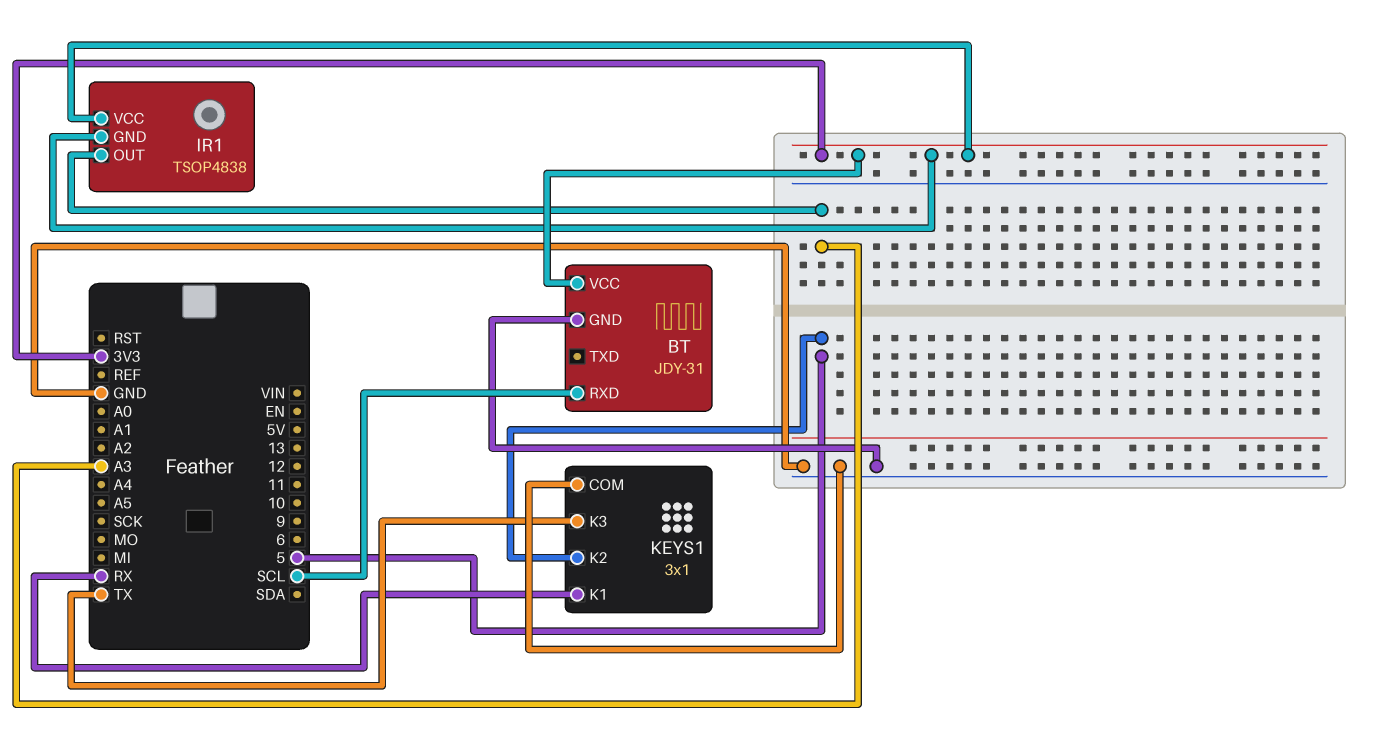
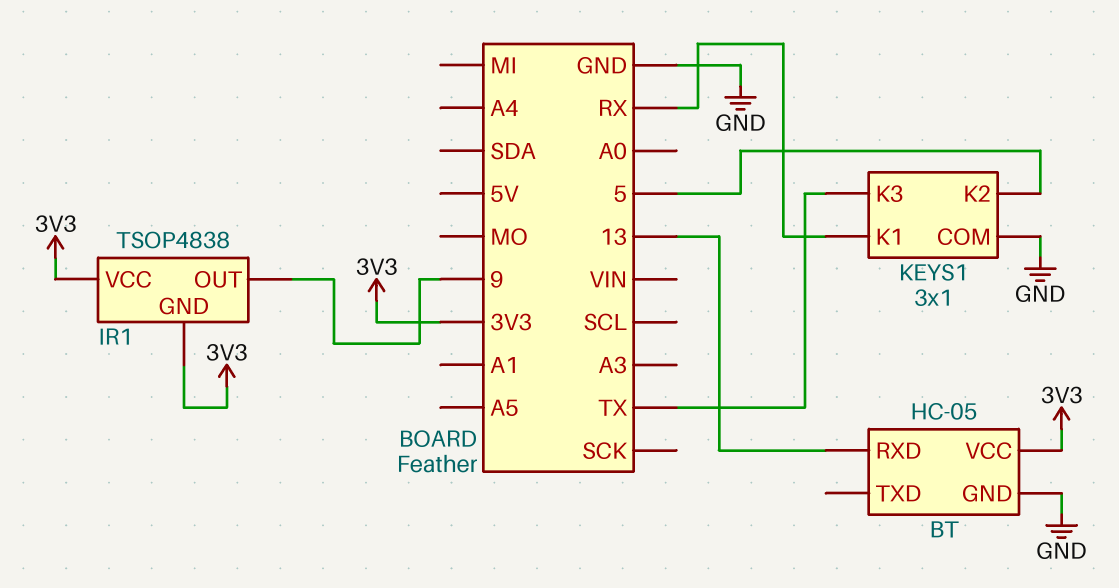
BT: JDY-31 -> HC-05
BT pin RXD: SCL -> 13
IR1 pin OUT: A3 -> 9

